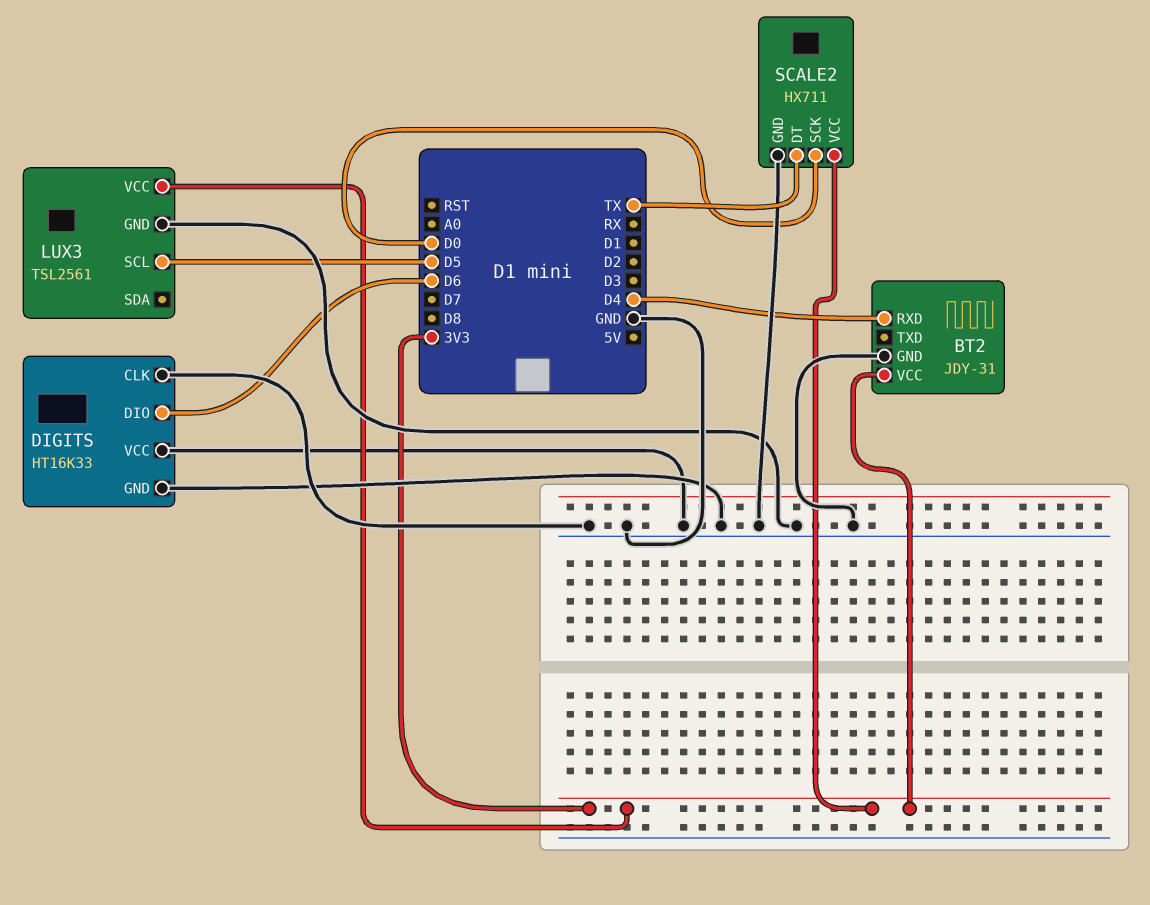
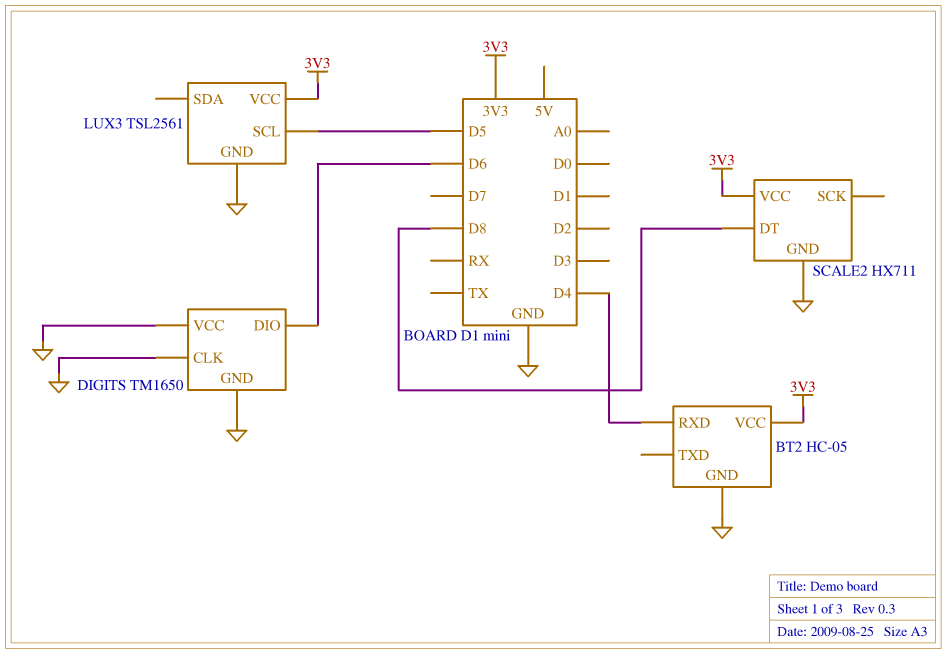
BT2: JDY-31 -> HC-05
DIGITS: HT16K33 -> TM1650
SCALE2 pin DT: TX -> D8
SCALE2 pin SCK: D0 -> none

